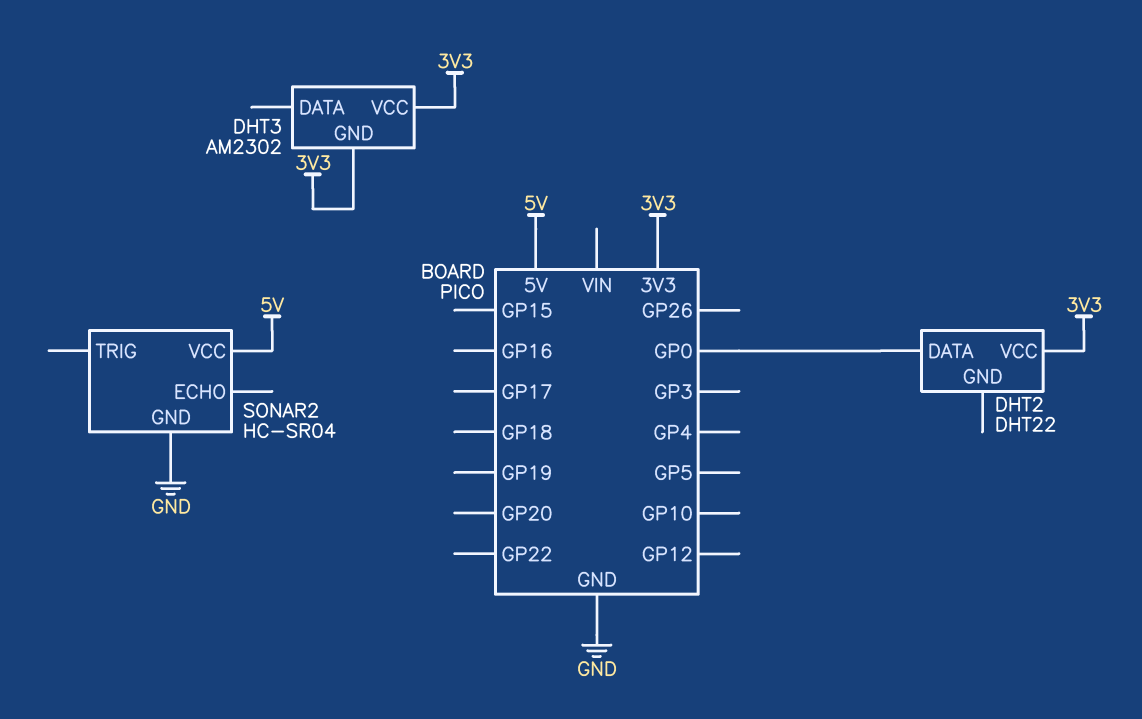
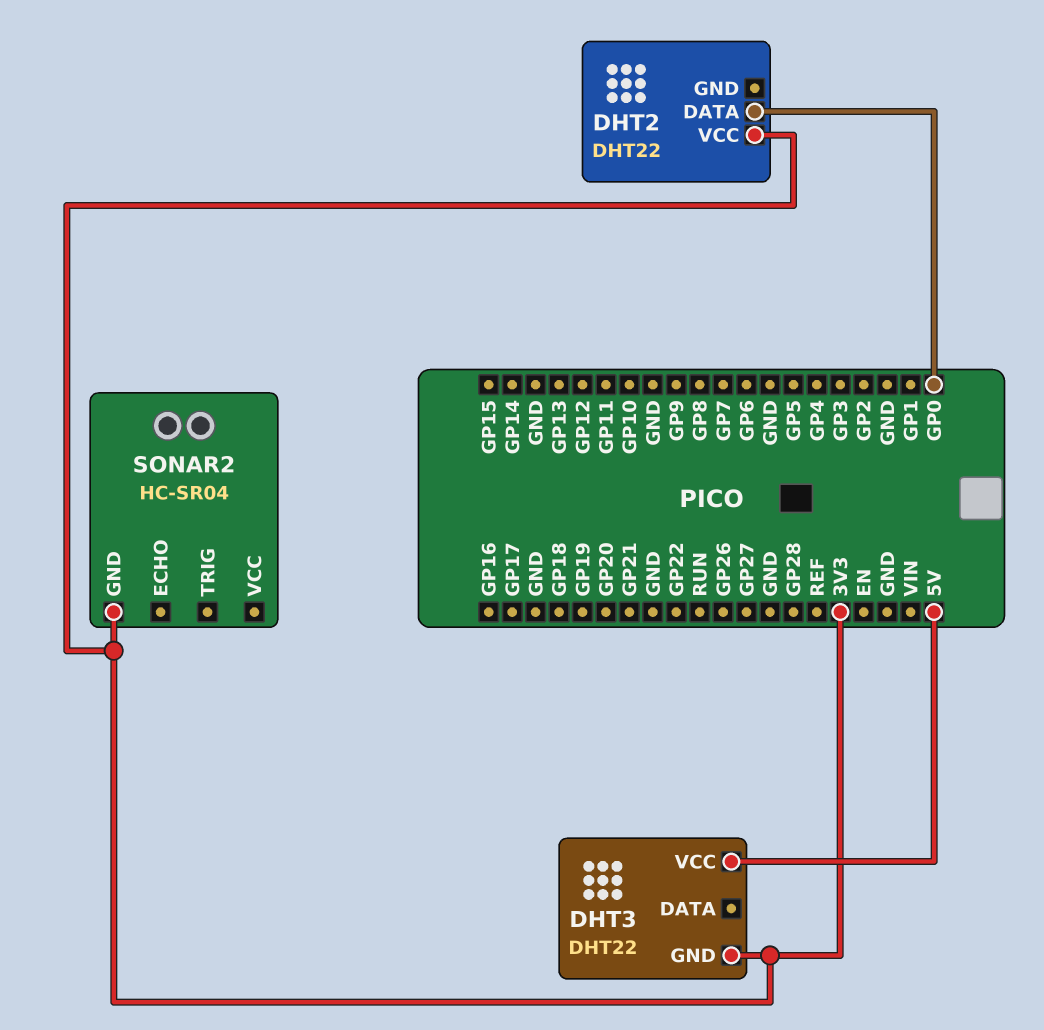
DHT3: AM2302 -> DHT22
DHT3 pin VCC: 3V3 -> 5V
SONAR2 pin GND: GND -> 3V3
SONAR2 pin VCC: 5V -> none

